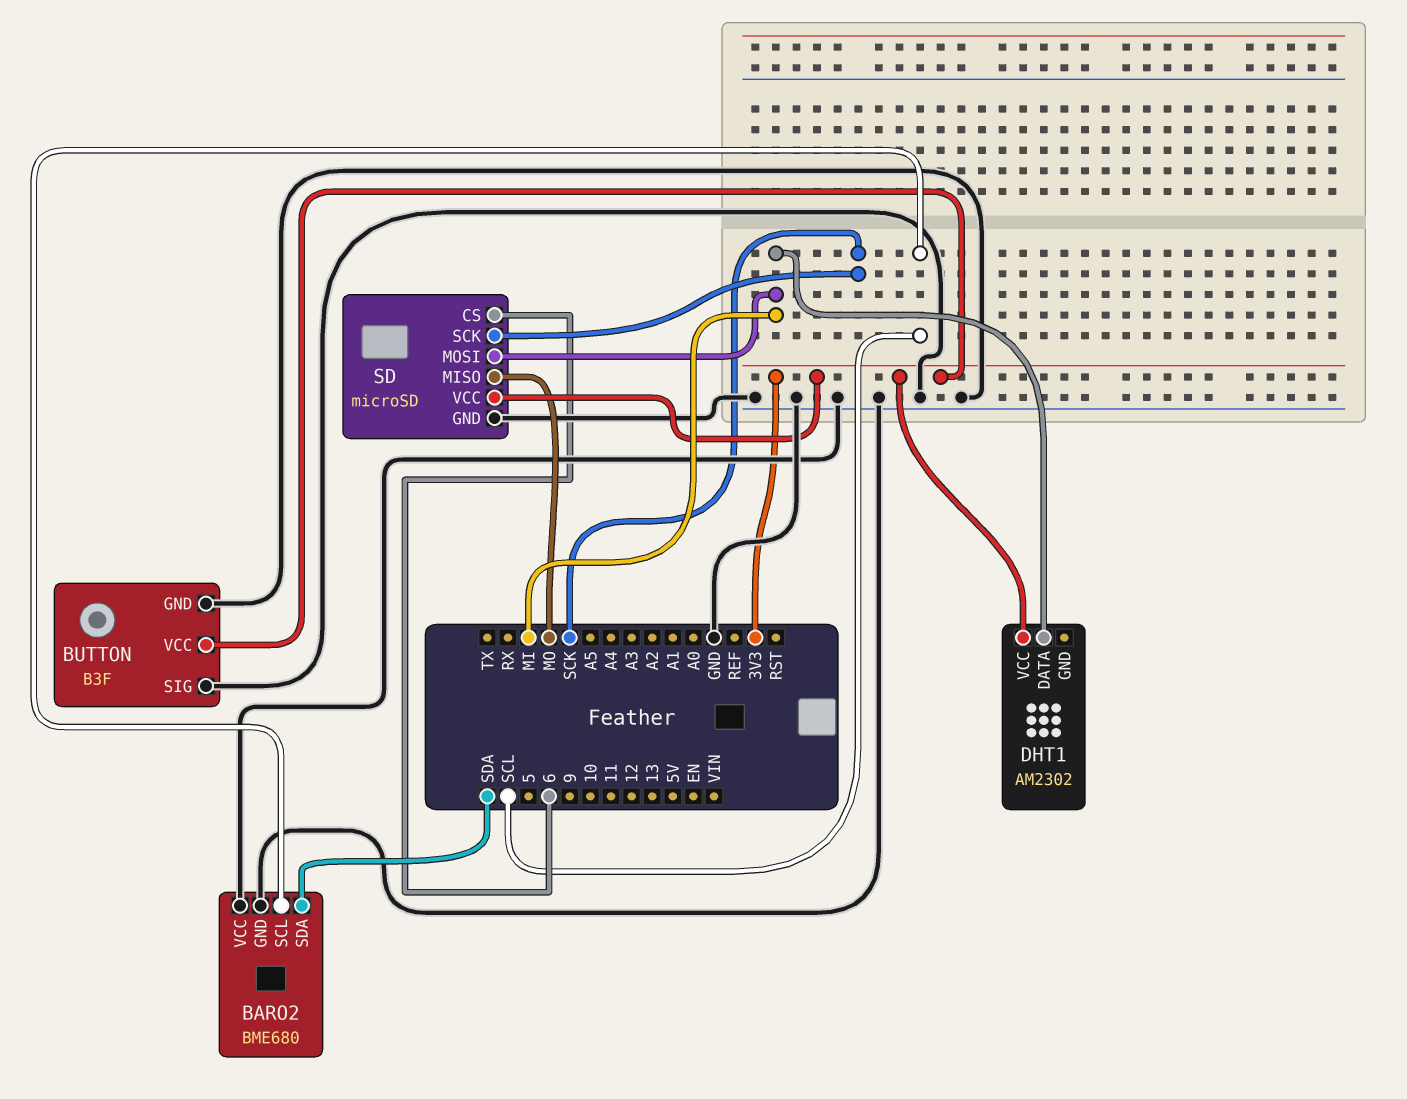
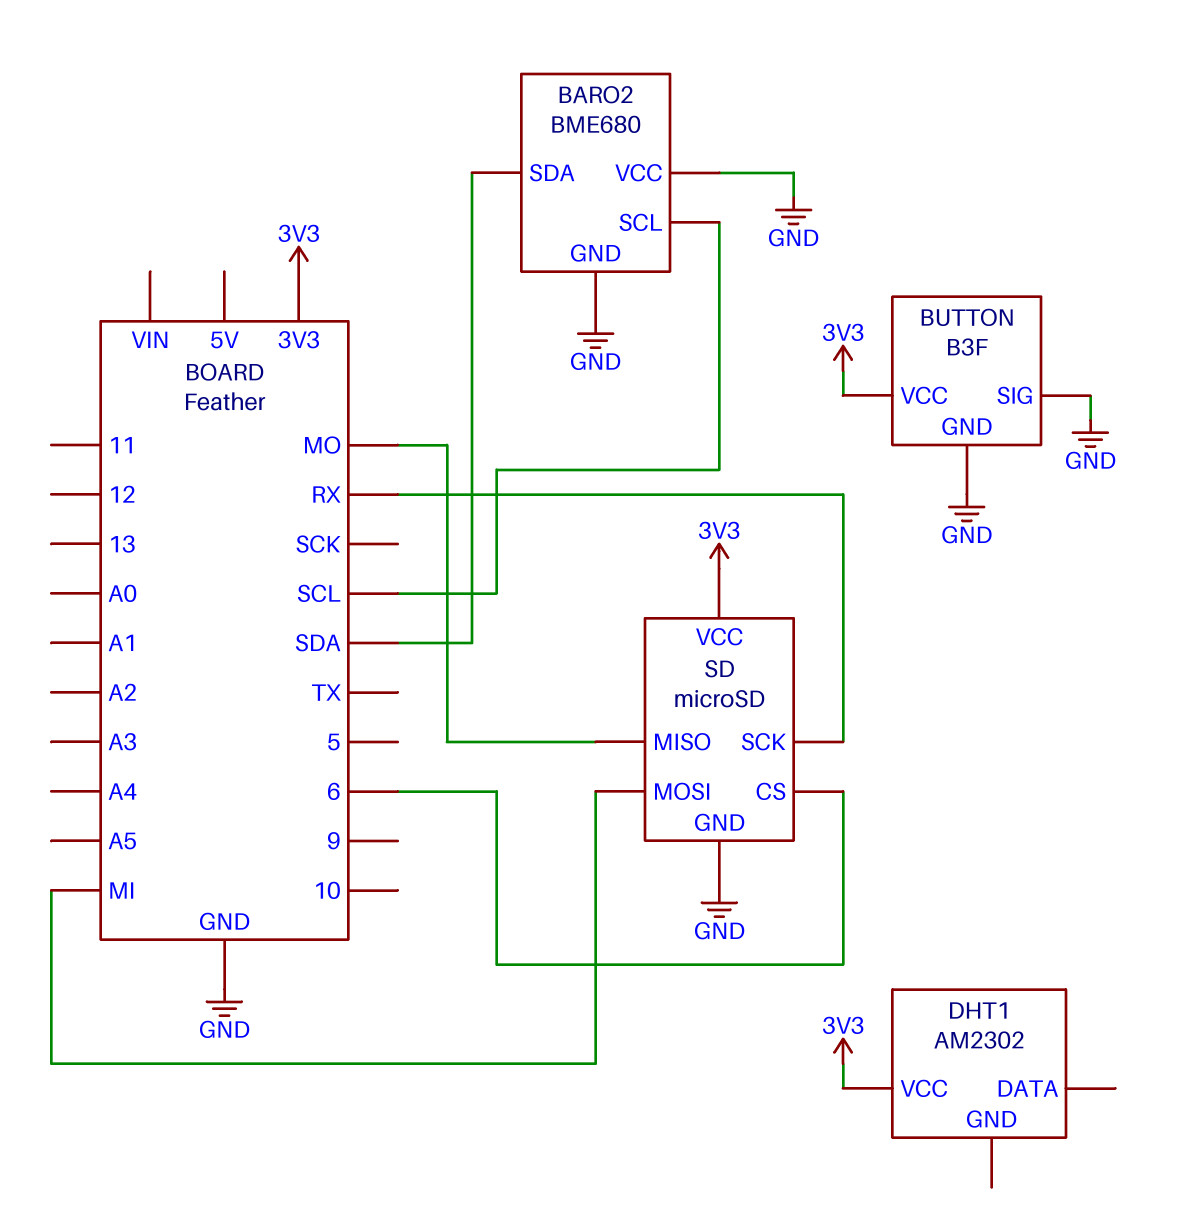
DHT1 pin DATA: MI -> none
SD pin SCK: SCK -> RX

